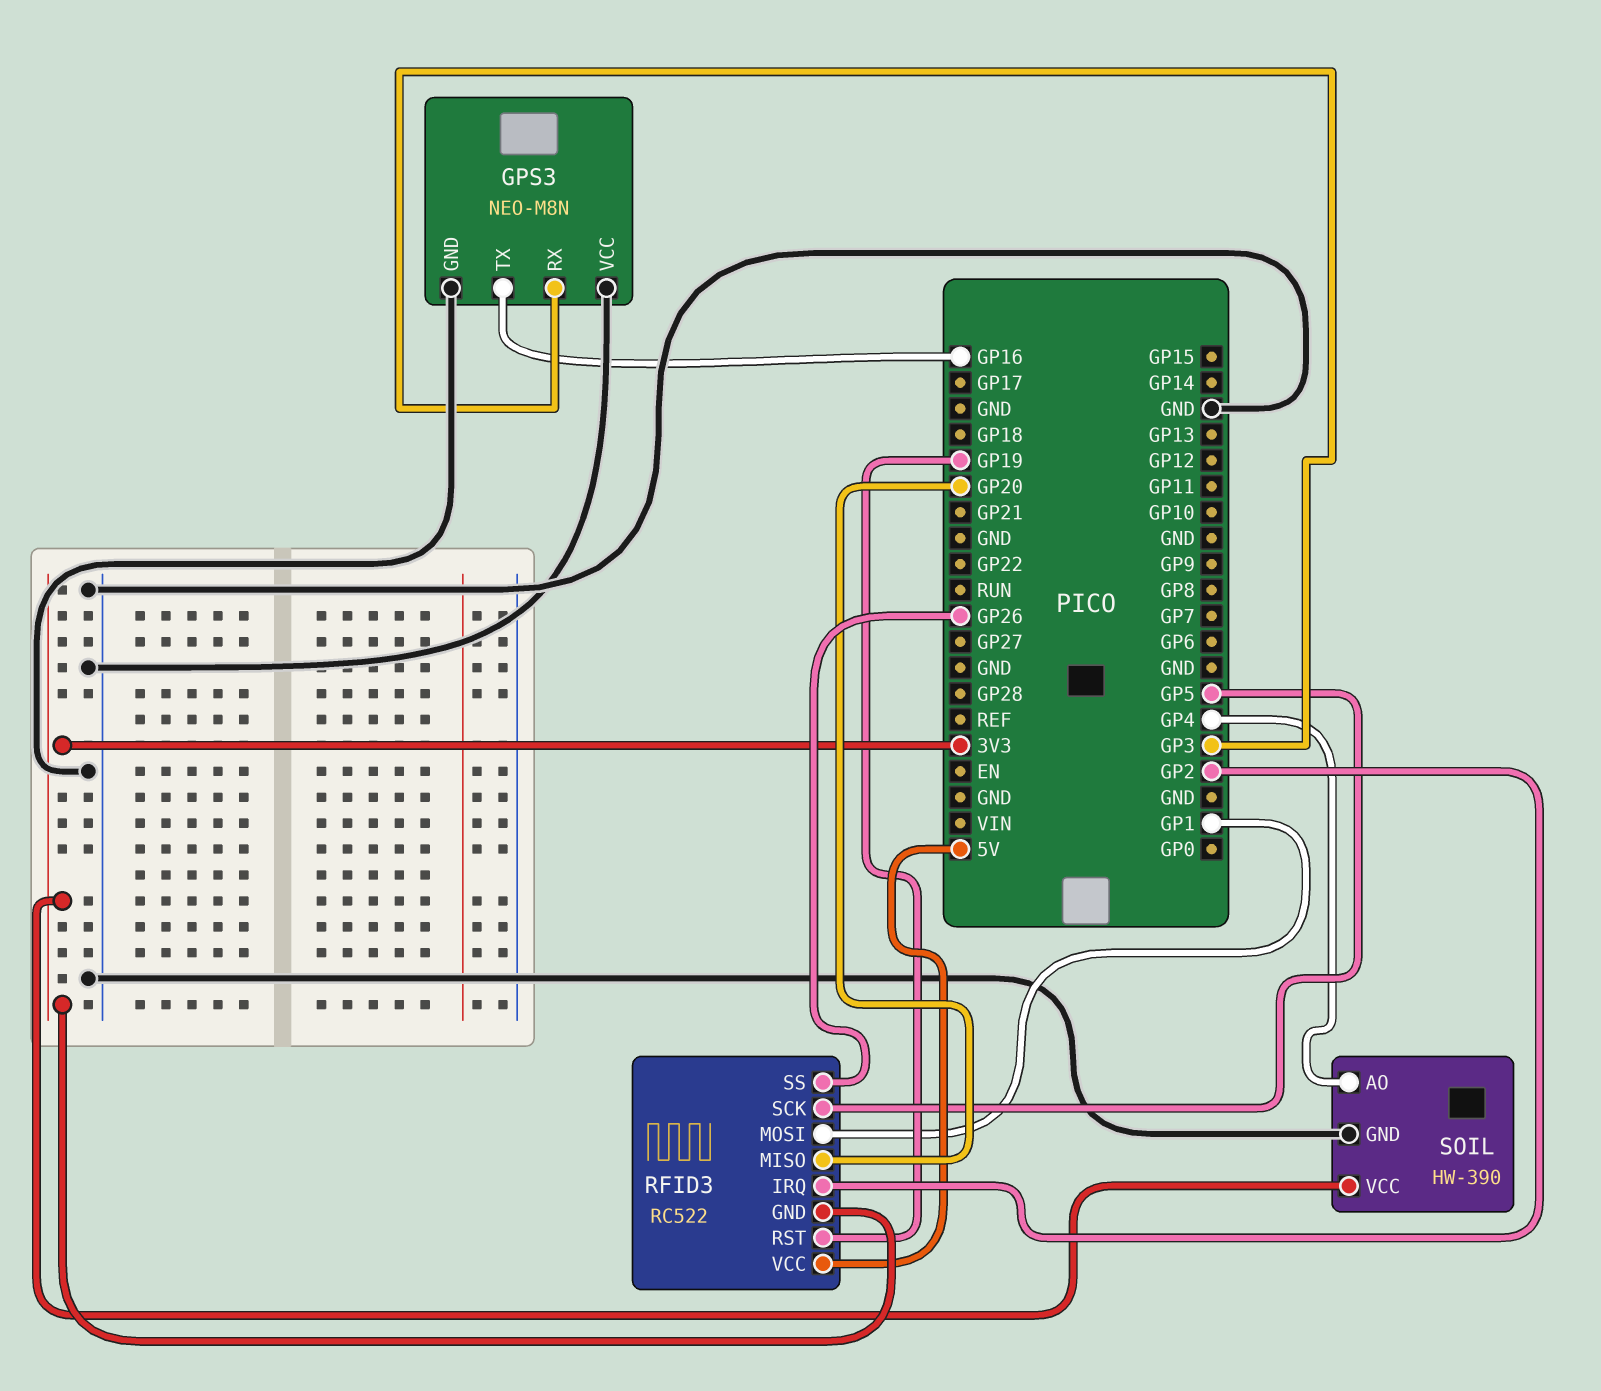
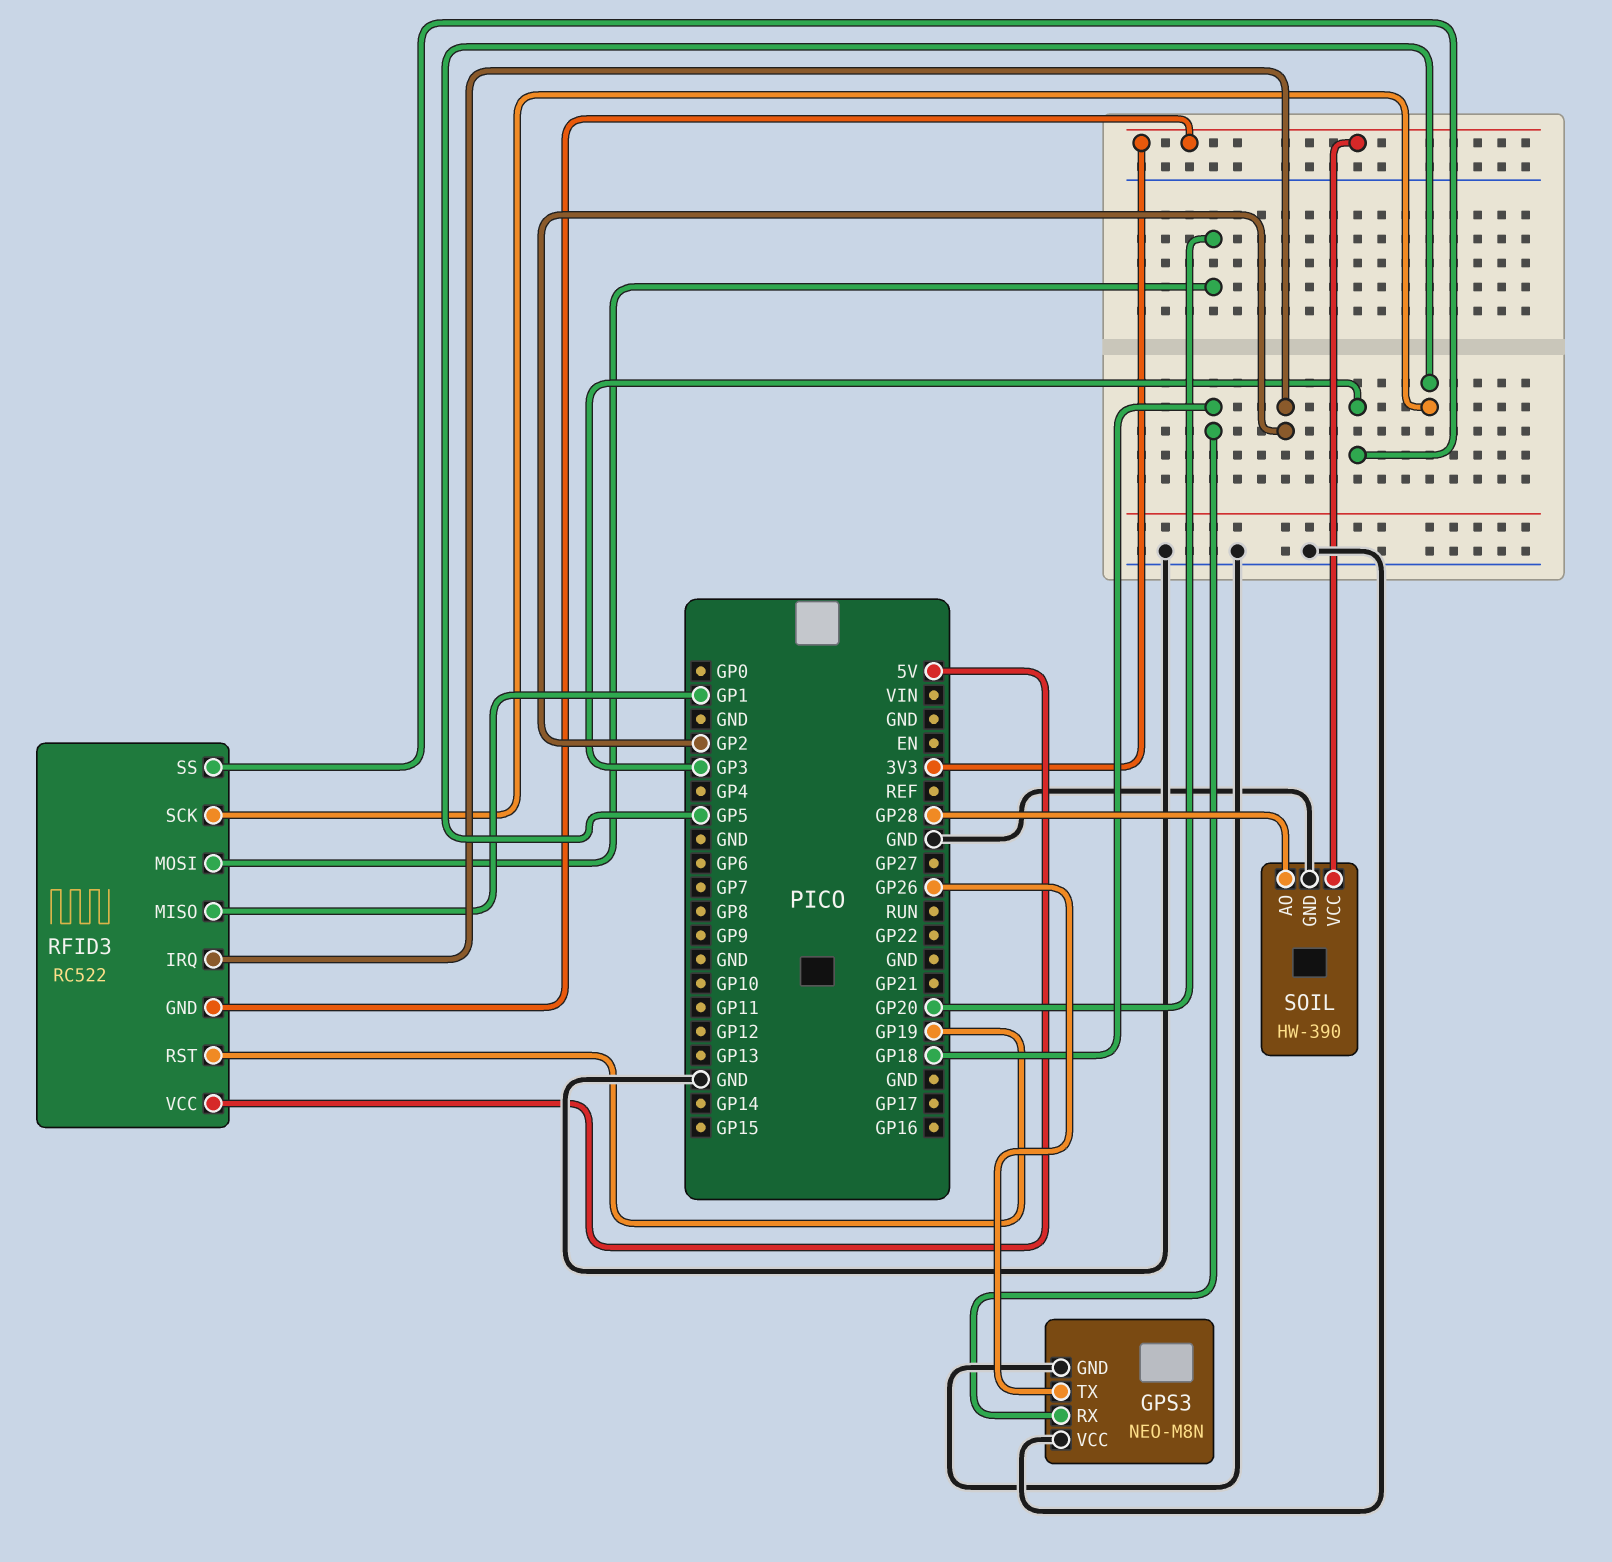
GPS3 pin RX: GP3 -> GP18
GPS3 pin TX: GP16 -> GP26
RFID3 pin MISO: GP20 -> GP1
RFID3 pin MOSI: GP1 -> GP20
RFID3 pin SS: GP26 -> GP3
SOIL pin AO: GP4 -> GP28

